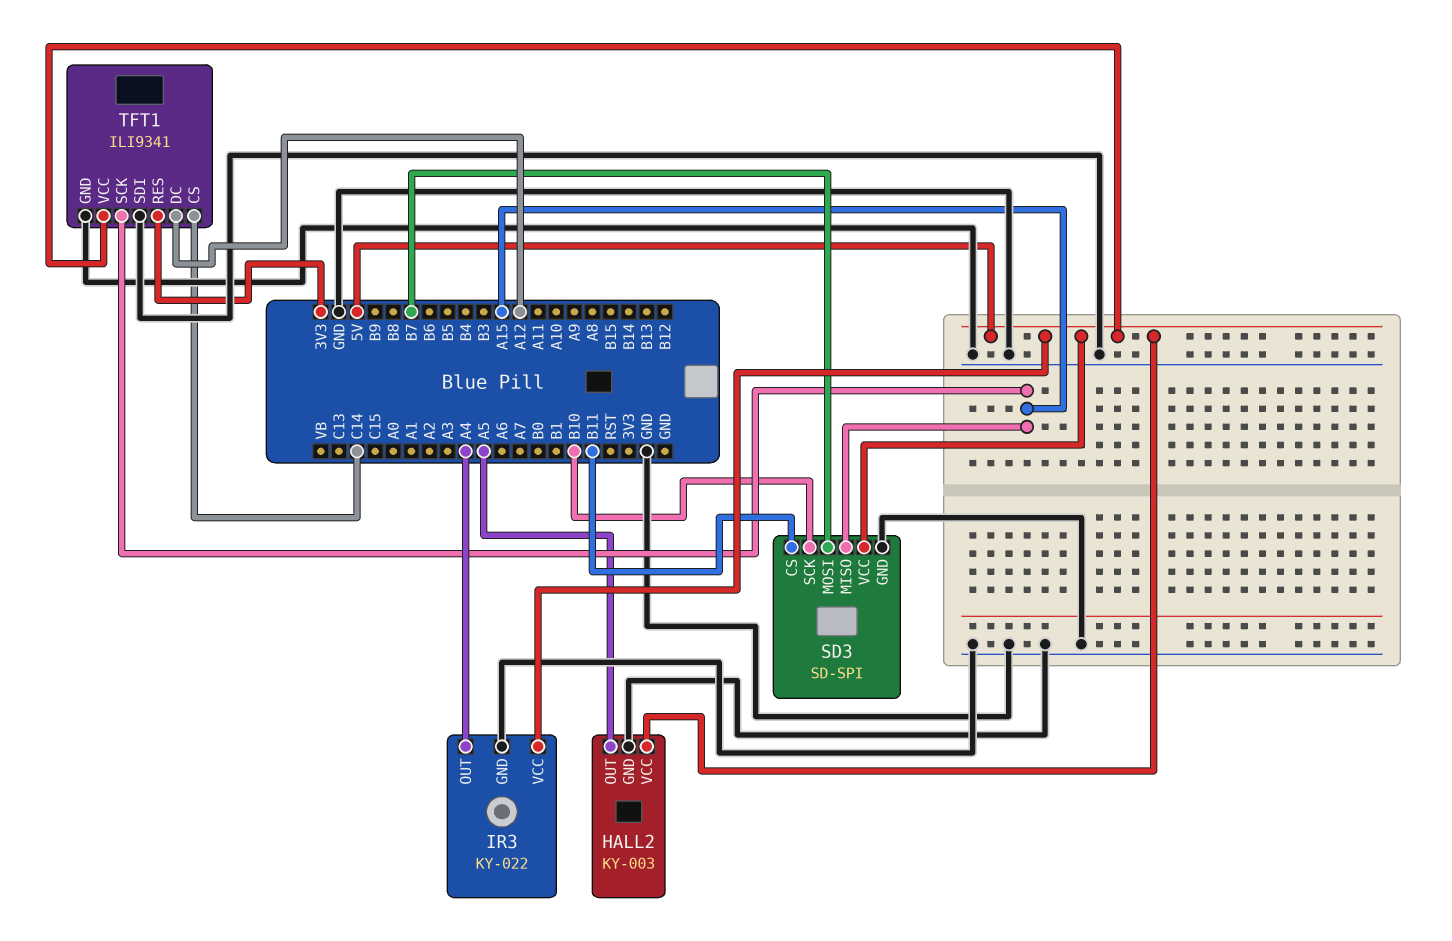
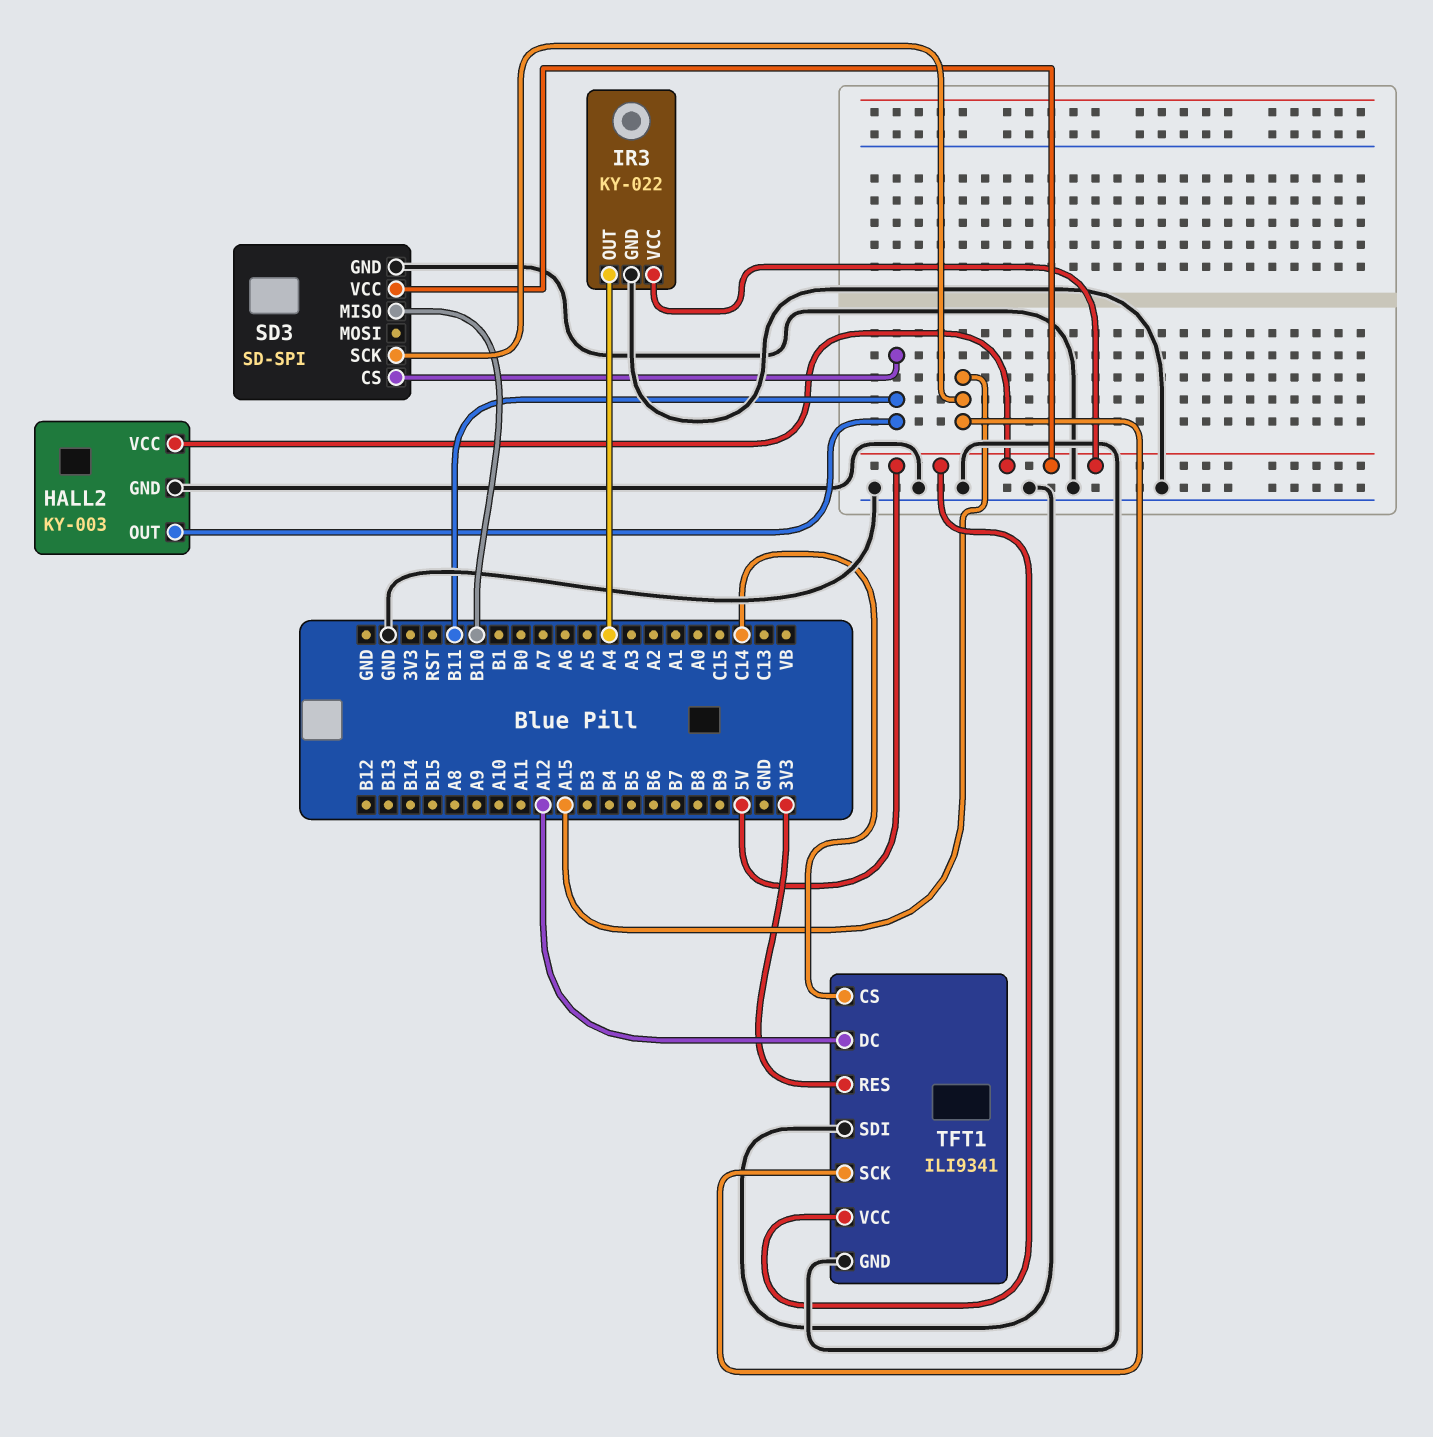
HALL2 pin OUT: A5 -> B11
SD3 pin MISO: A15 -> B10
SD3 pin MOSI: B7 -> none
SD3 pin SCK: B10 -> A15

